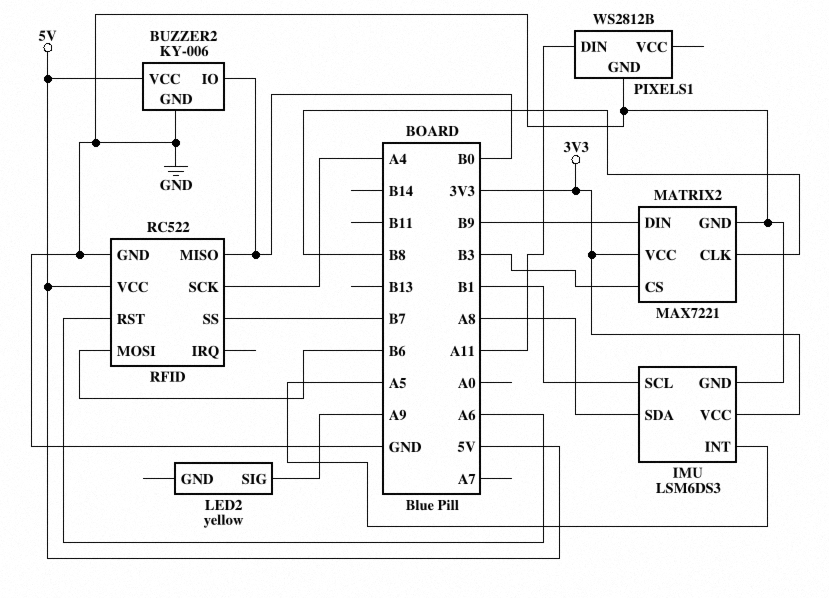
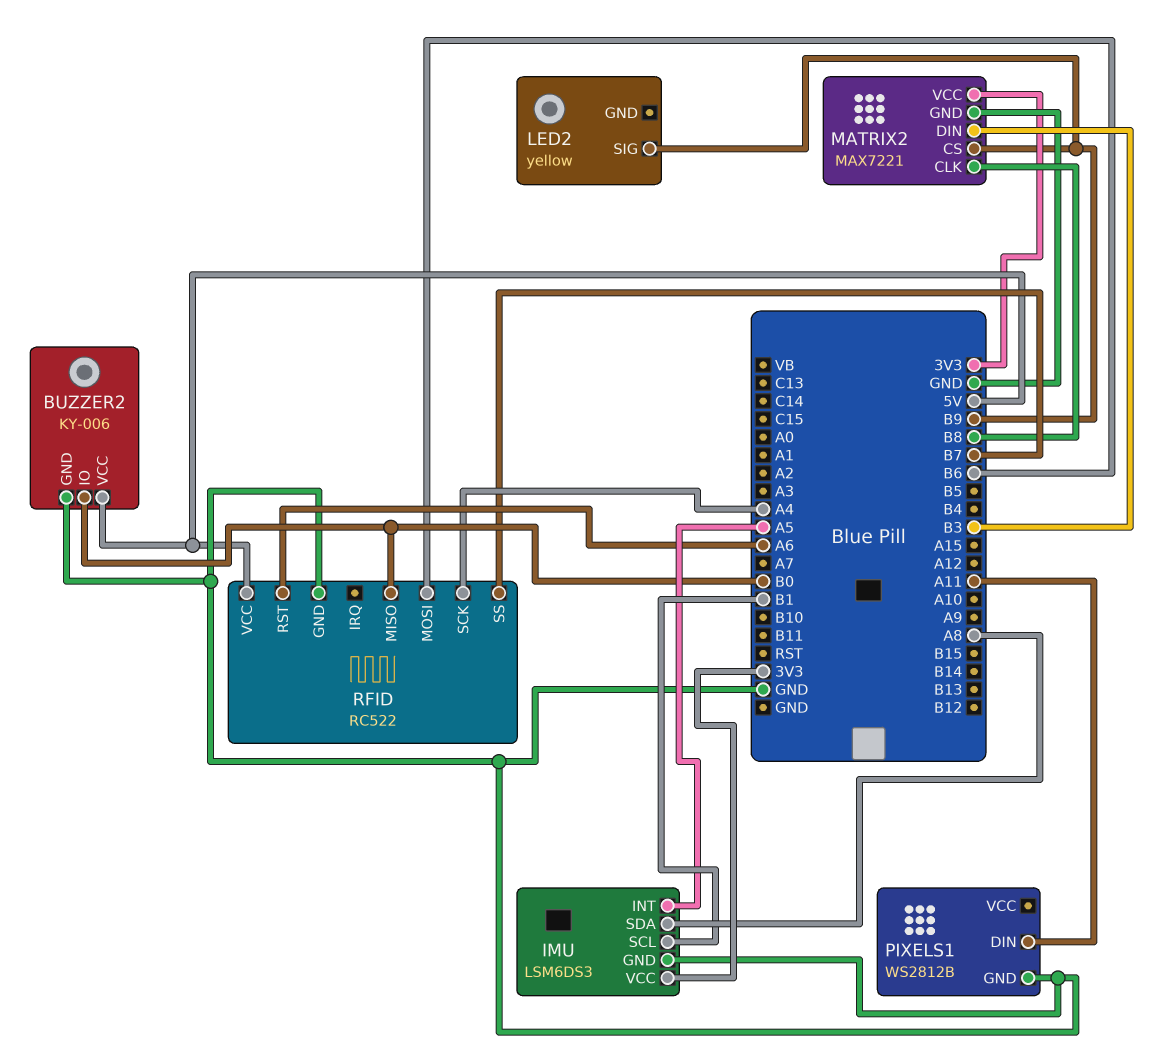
LED2 pin SIG: A9 -> B9
MATRIX2 pin CS: B3 -> B9
MATRIX2 pin DIN: B9 -> B3

